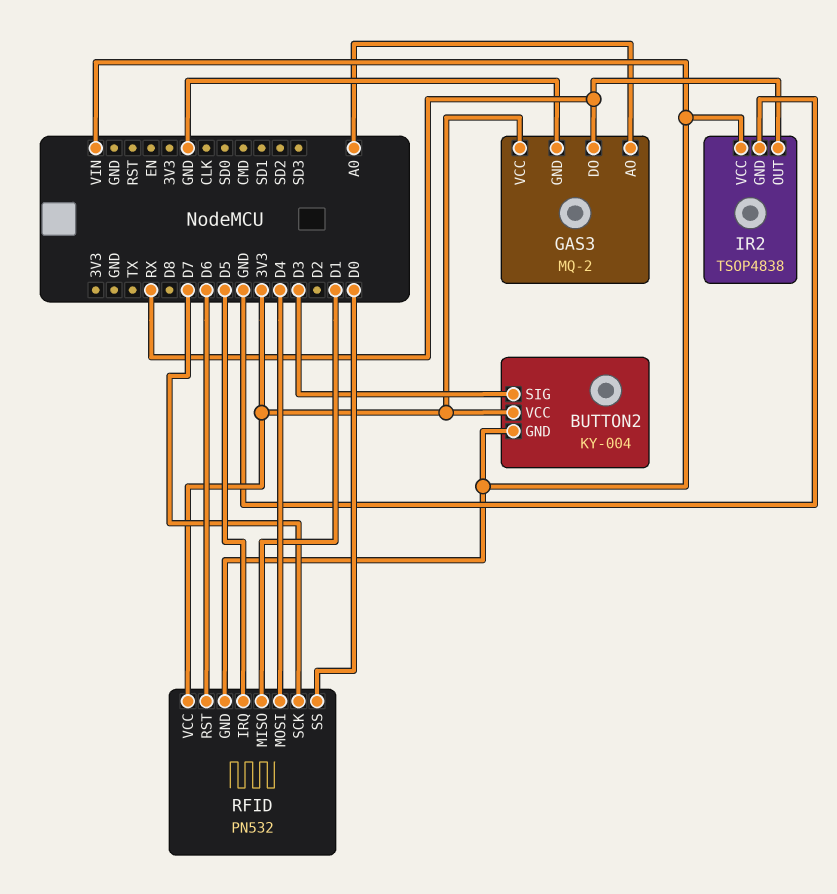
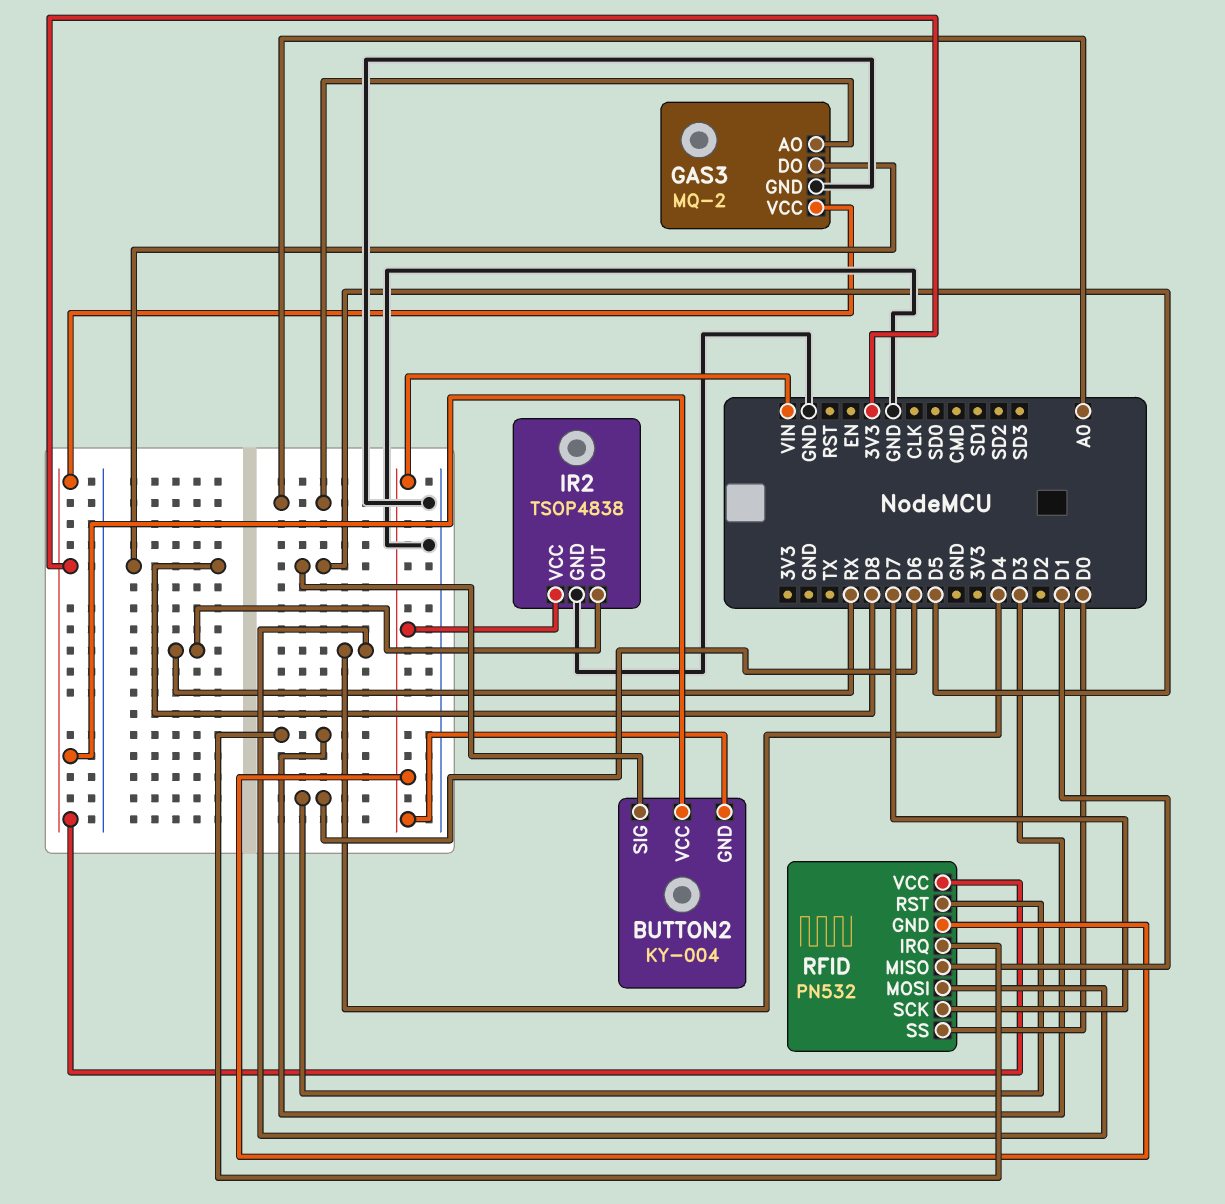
BUTTON2 pin SIG: D3 -> D5
GAS3 pin DO: RX -> D8
RFID pin IRQ: D5 -> D3

